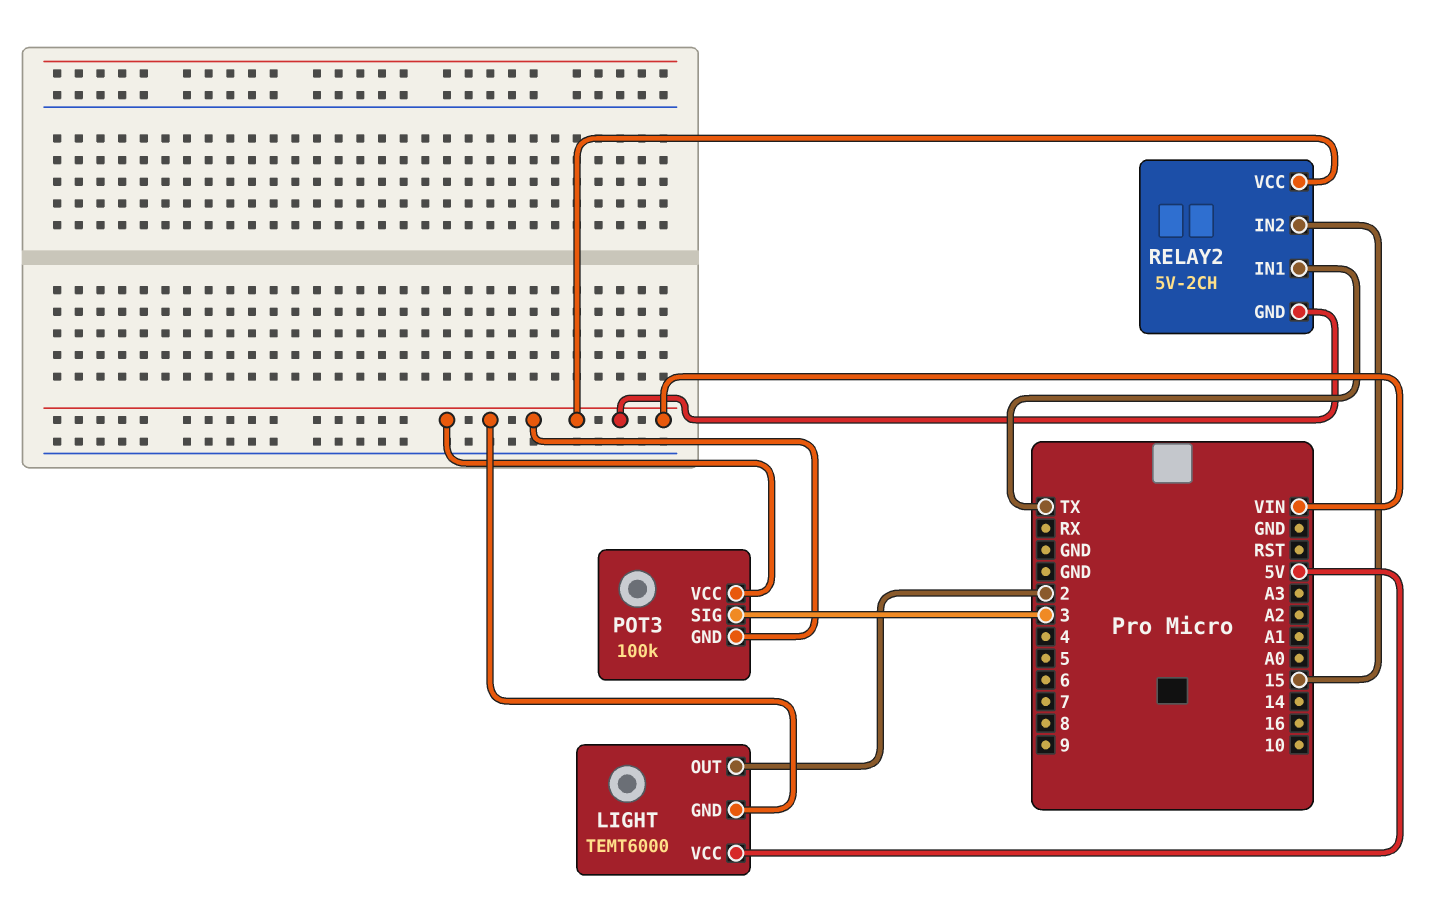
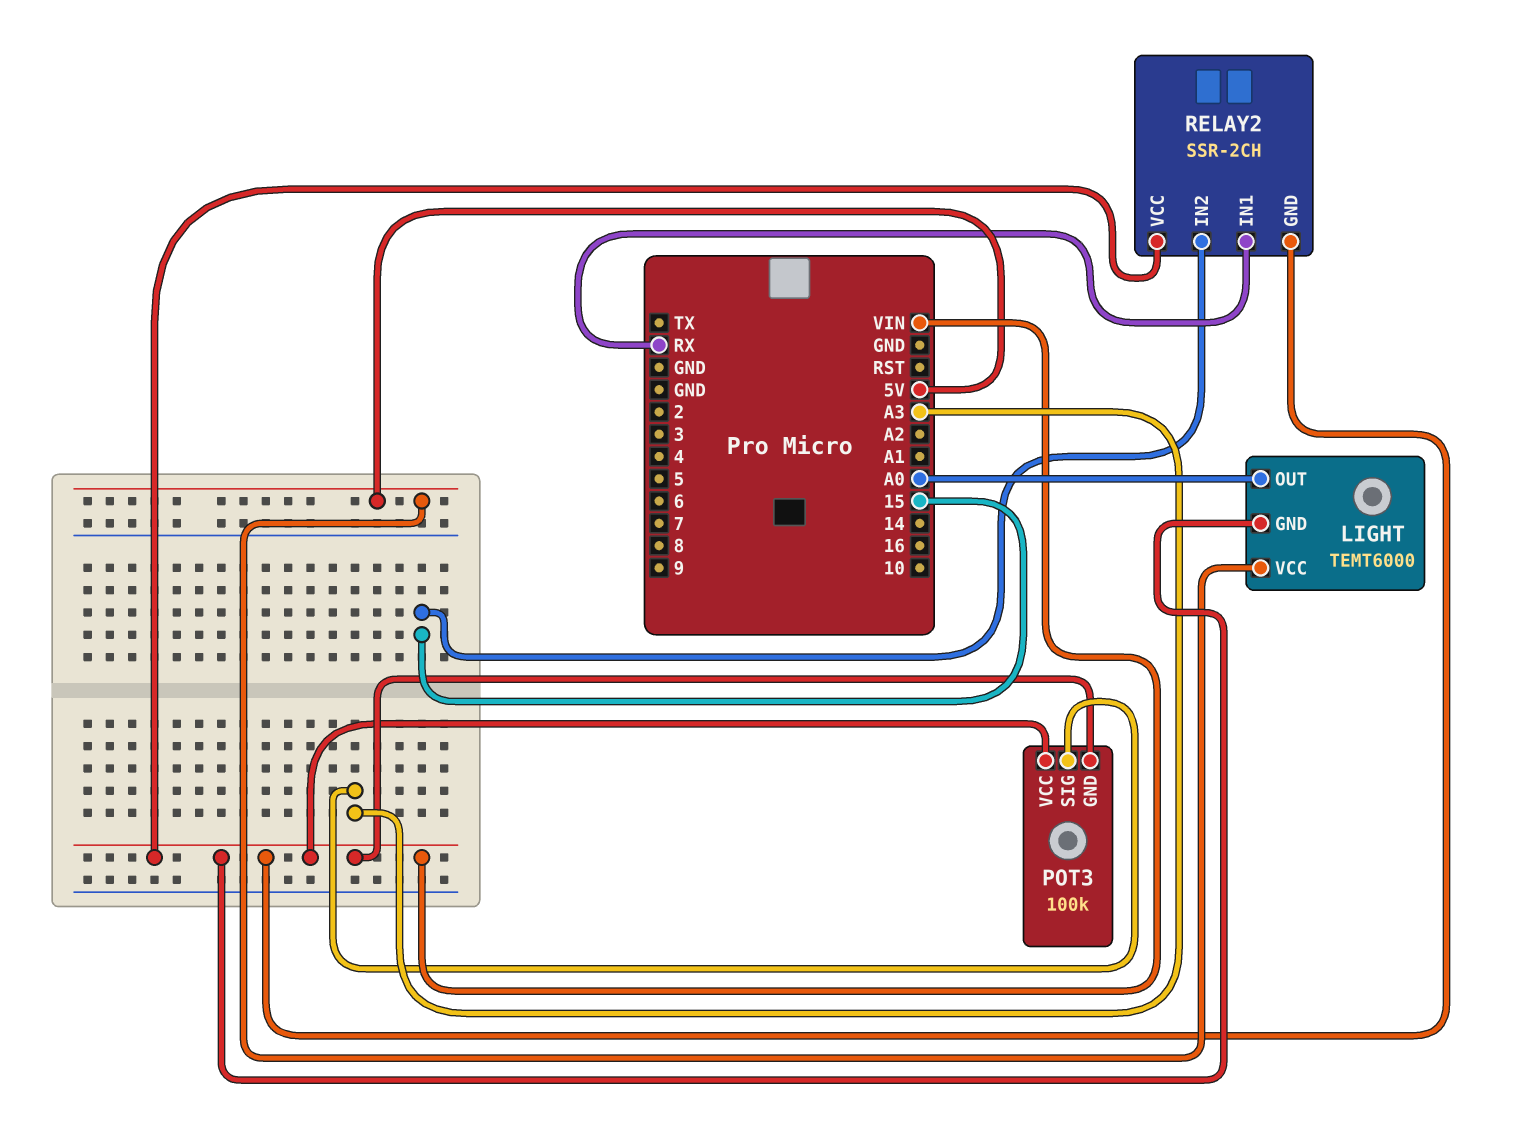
LIGHT pin OUT: 2 -> A0
POT3 pin SIG: 3 -> A3
RELAY2: 5V-2CH -> SSR-2CH
RELAY2 pin IN1: TX -> RX

